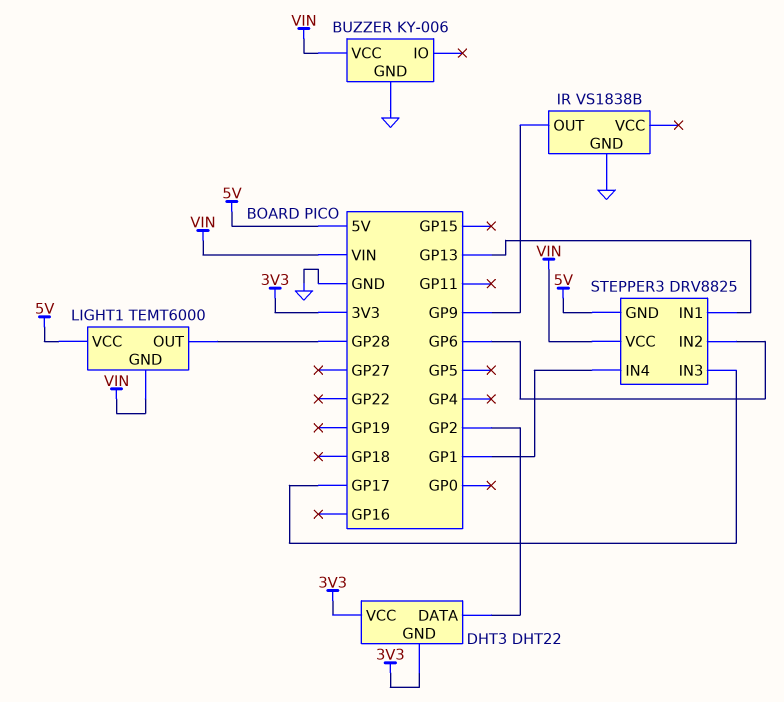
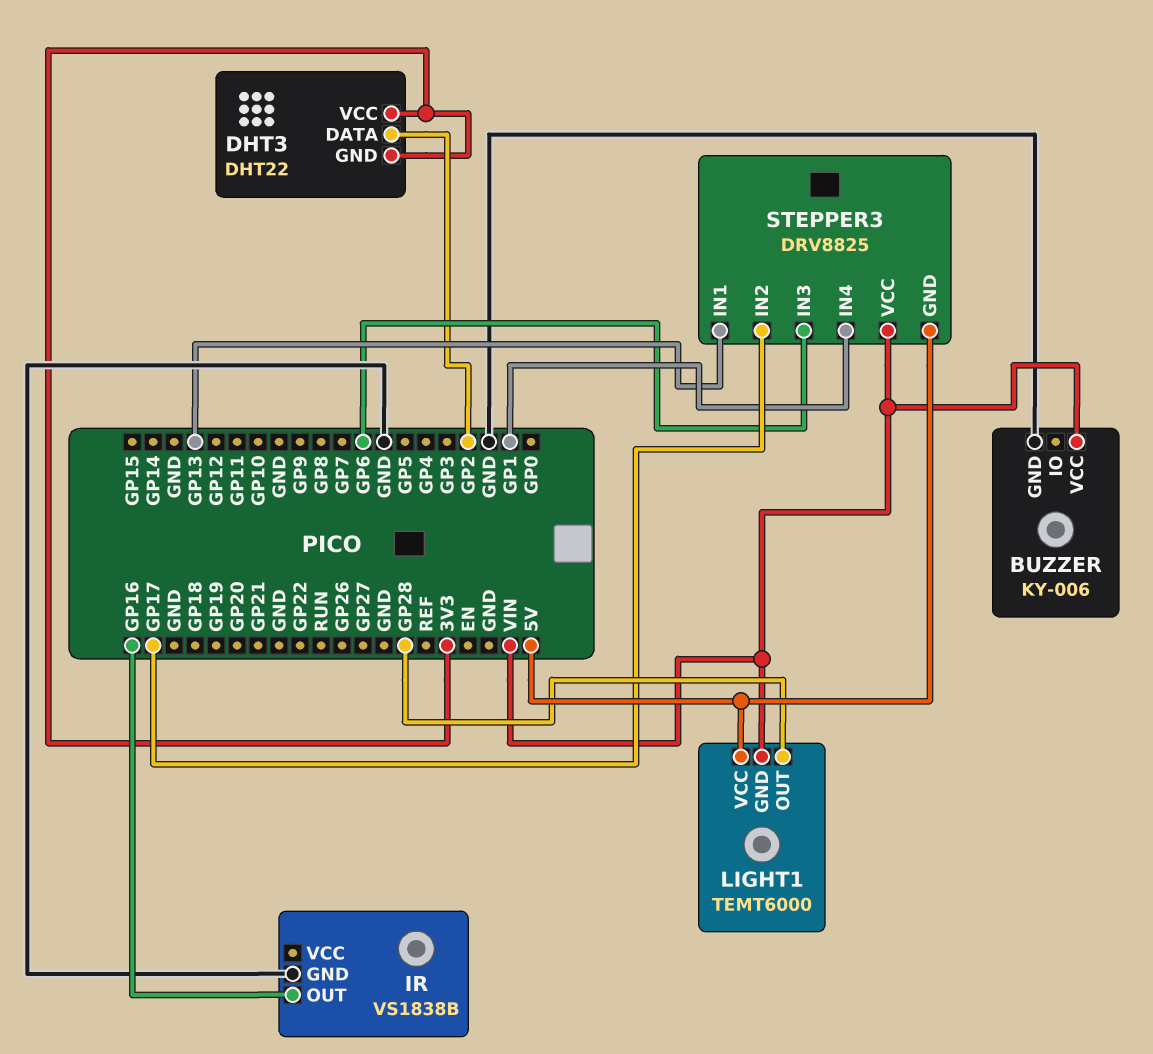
IR pin OUT: GP9 -> GP16
STEPPER3 pin IN2: GP6 -> GP17
STEPPER3 pin IN3: GP17 -> GP6

